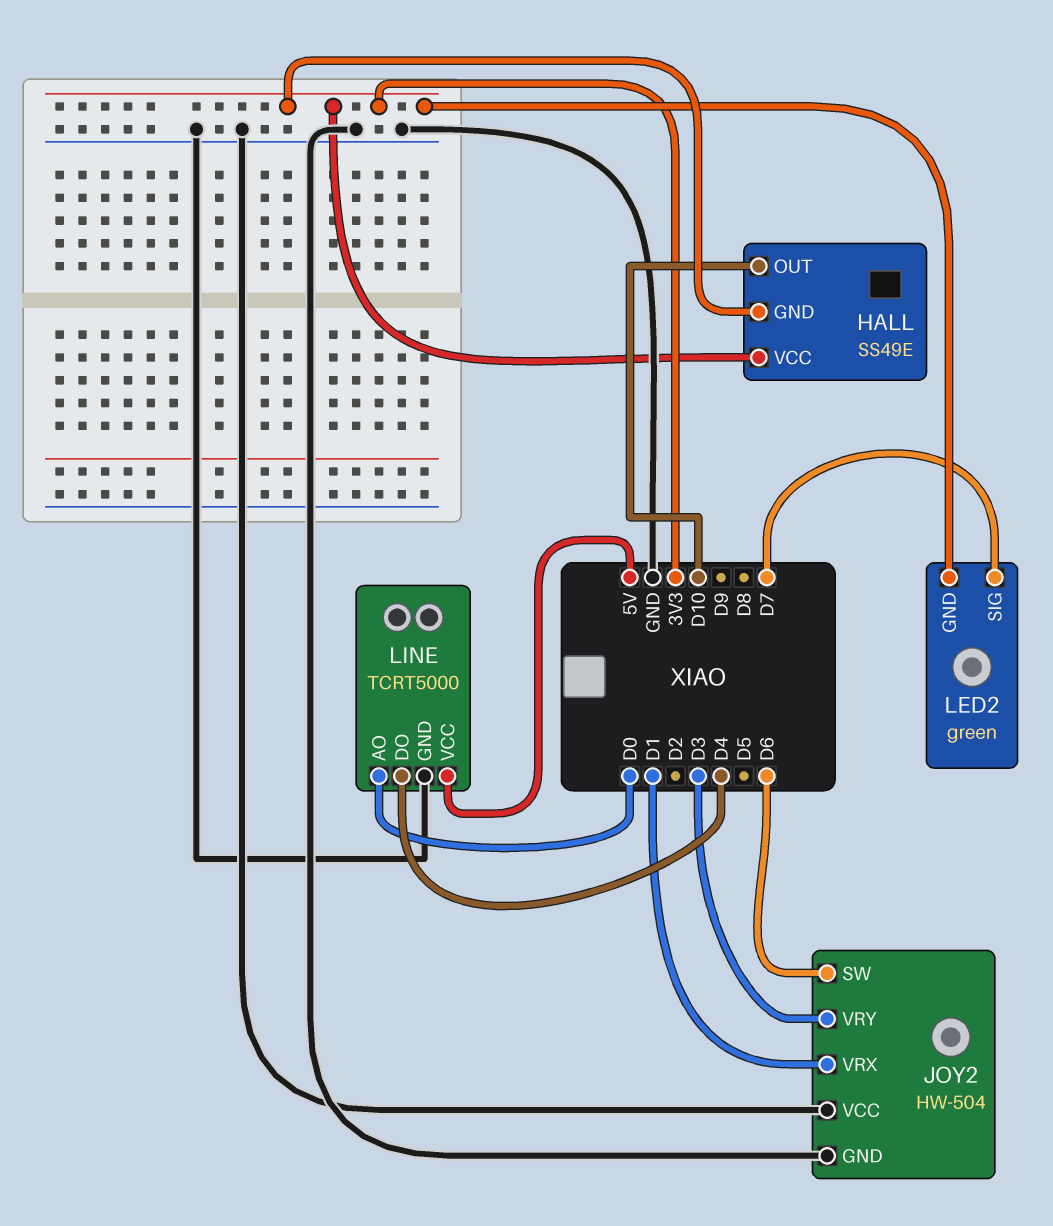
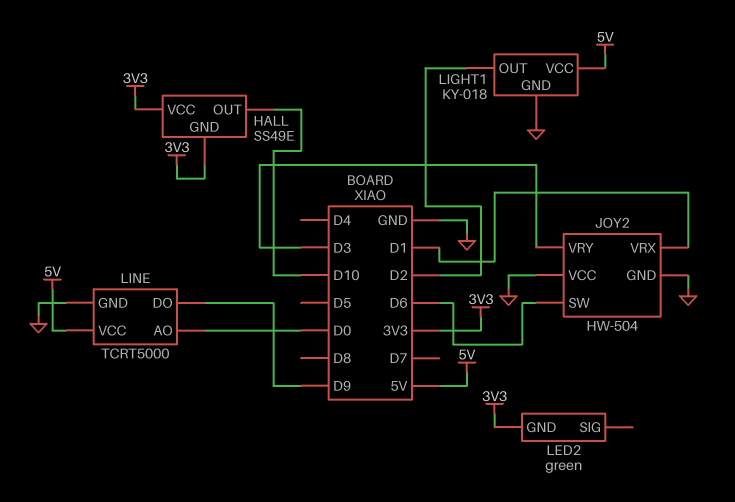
LED2 pin SIG: D7 -> none
LIGHT1: none -> KY-018
LIGHT1 pin GND: none -> GND
LIGHT1 pin OUT: none -> D2
LIGHT1 pin VCC: none -> 5V
LINE pin DO: D4 -> D9

